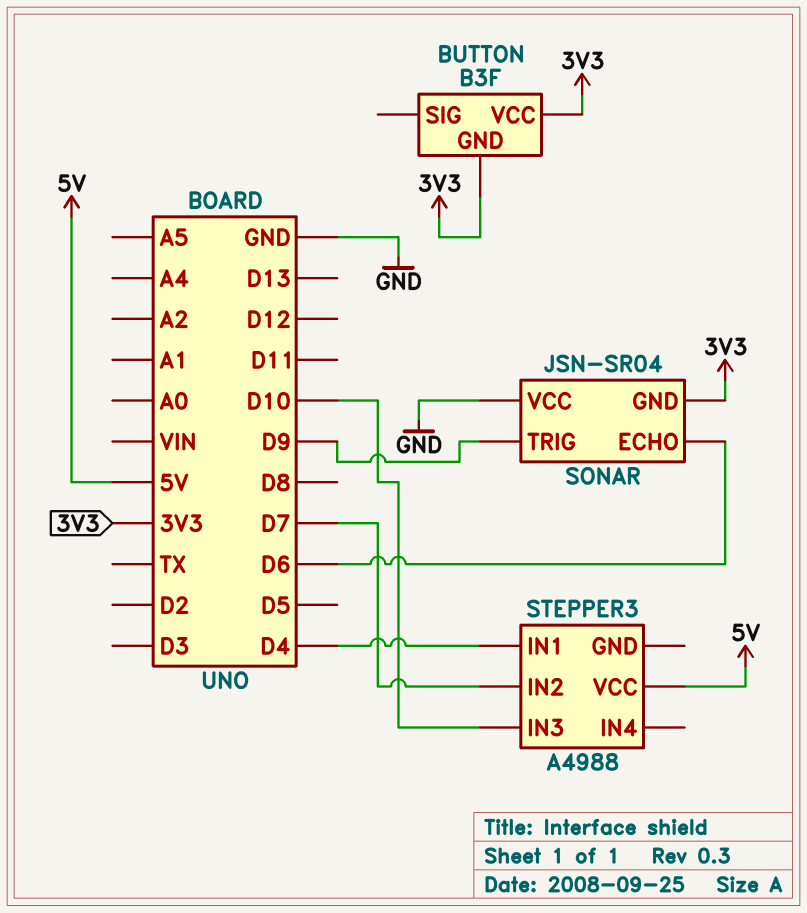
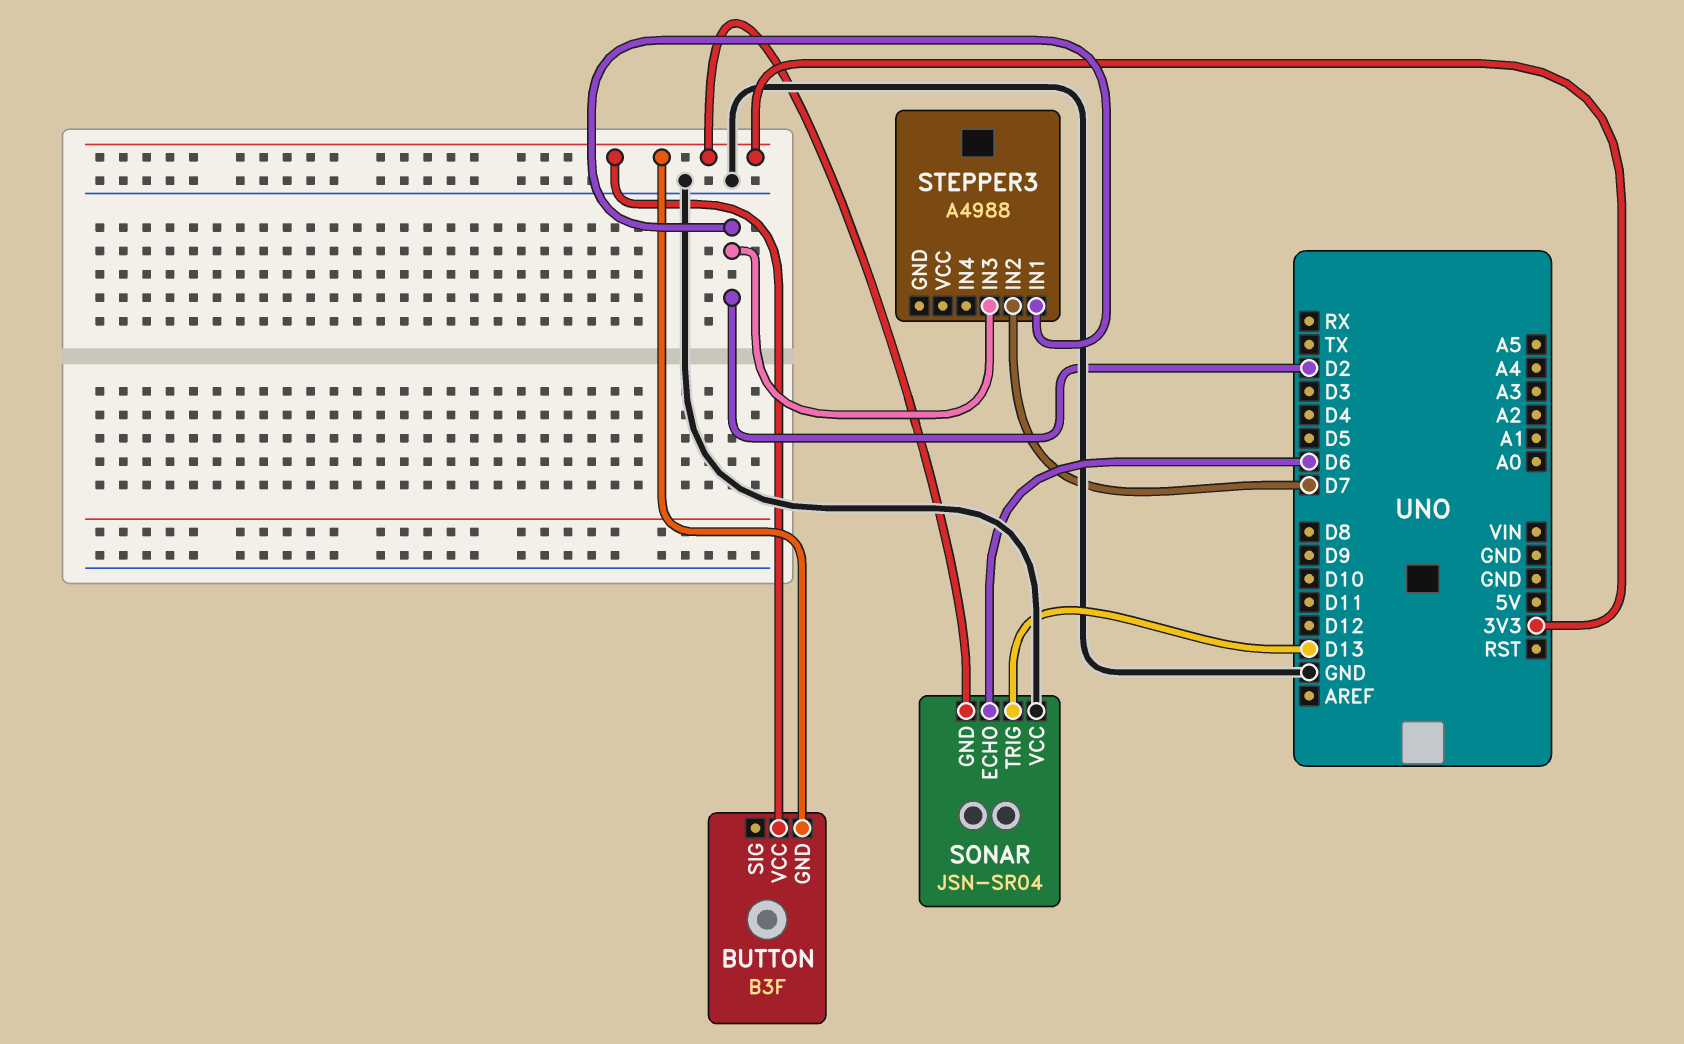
SONAR pin TRIG: D9 -> D13
STEPPER3 pin IN1: D4 -> D2
STEPPER3 pin IN3: D10 -> D2
STEPPER3 pin VCC: 5V -> none

